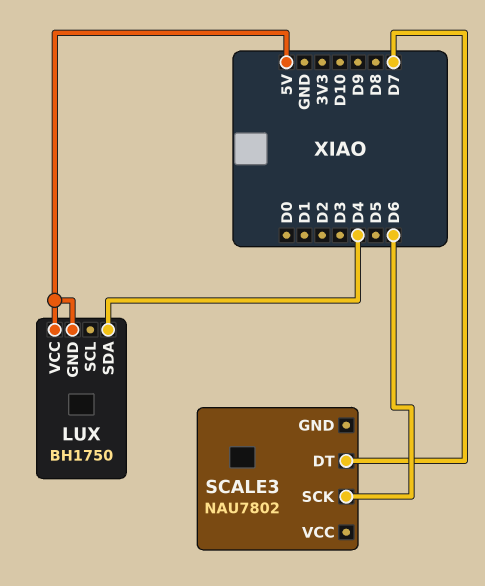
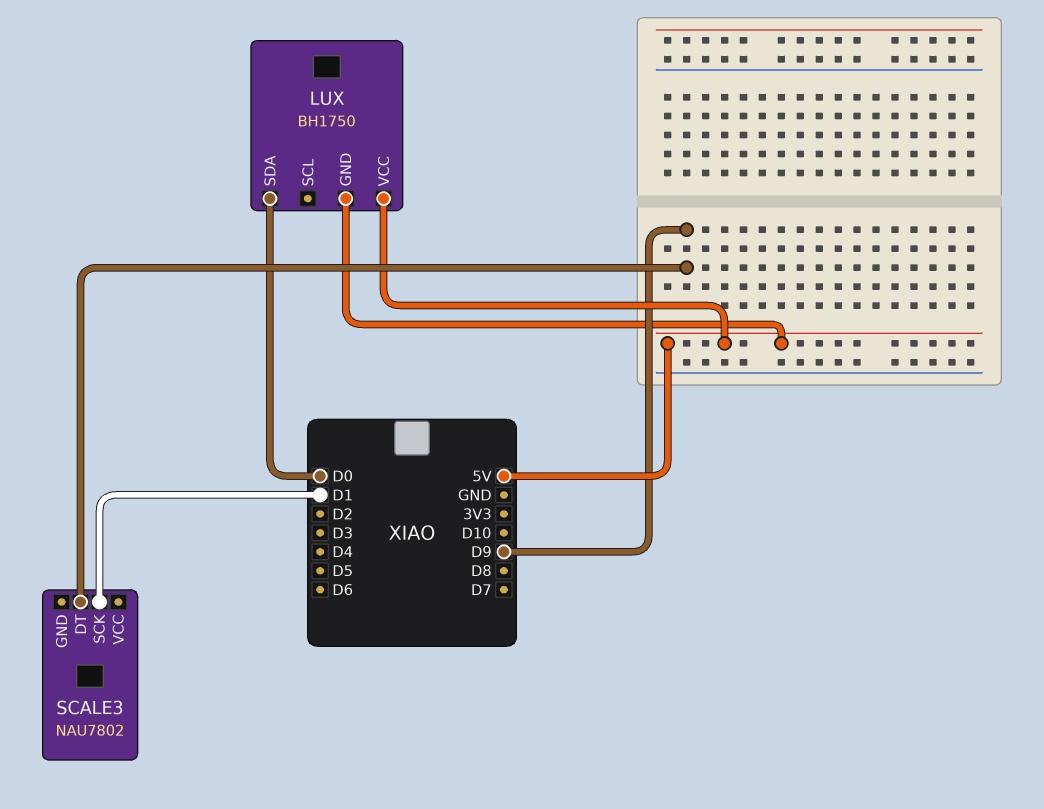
LUX pin SDA: D4 -> D0
SCALE3 pin DT: D7 -> D9
SCALE3 pin SCK: D6 -> D1

